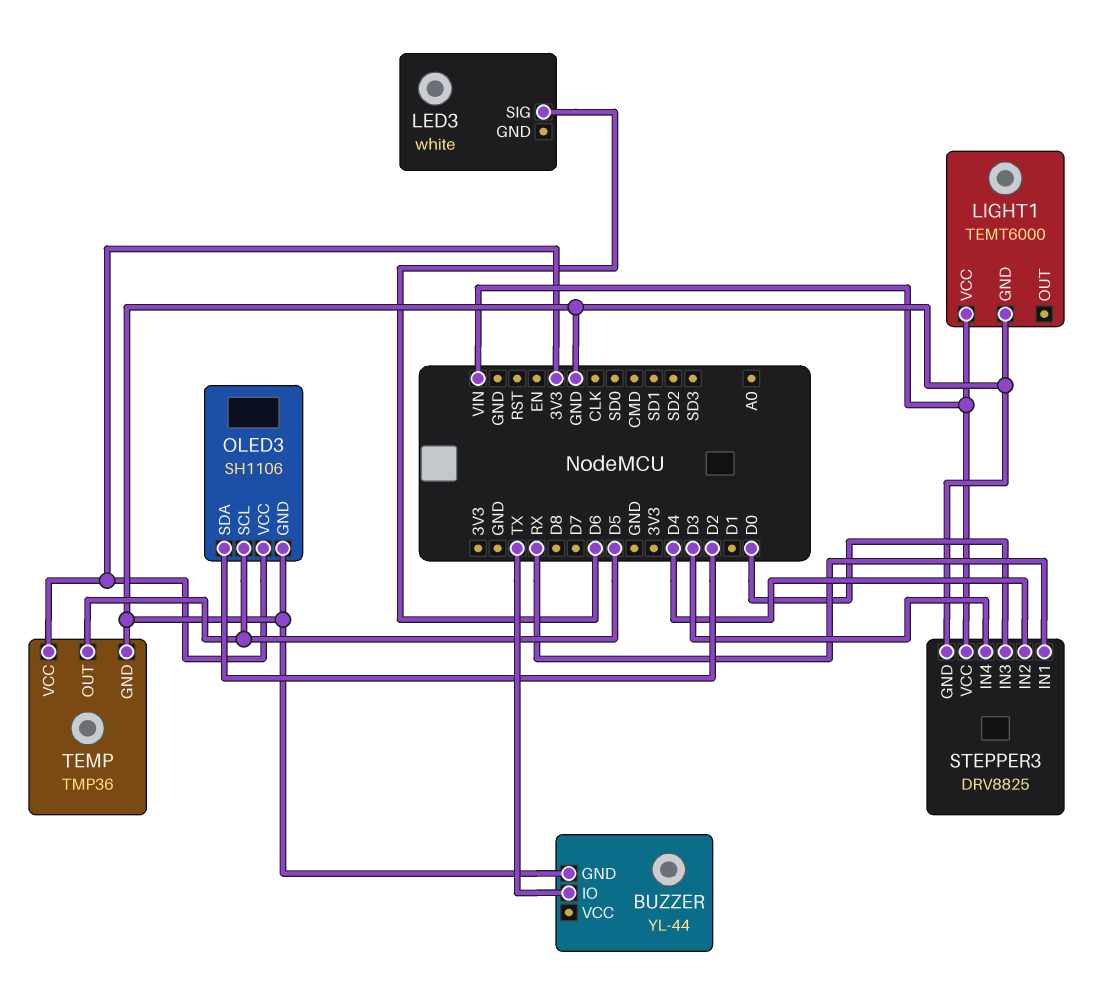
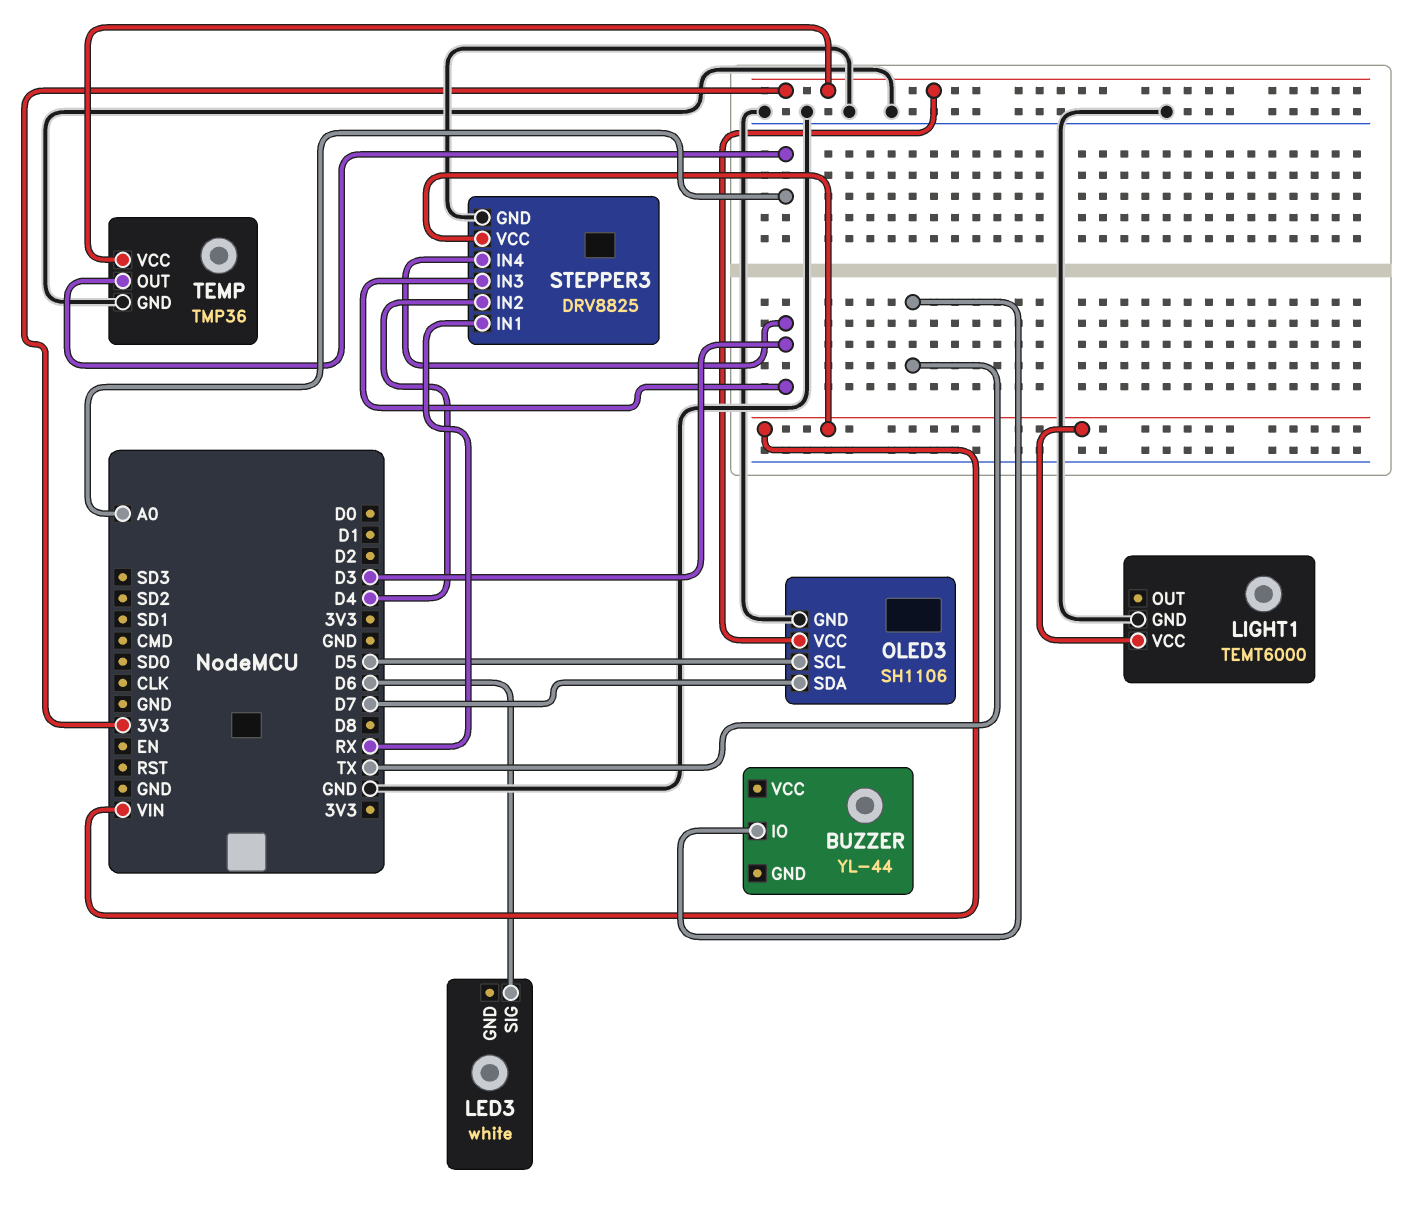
BUZZER pin GND: GND -> none
OLED3 pin SDA: D2 -> D7
STEPPER3 pin IN3: D0 -> D3
TEMP pin OUT: D5 -> A0

